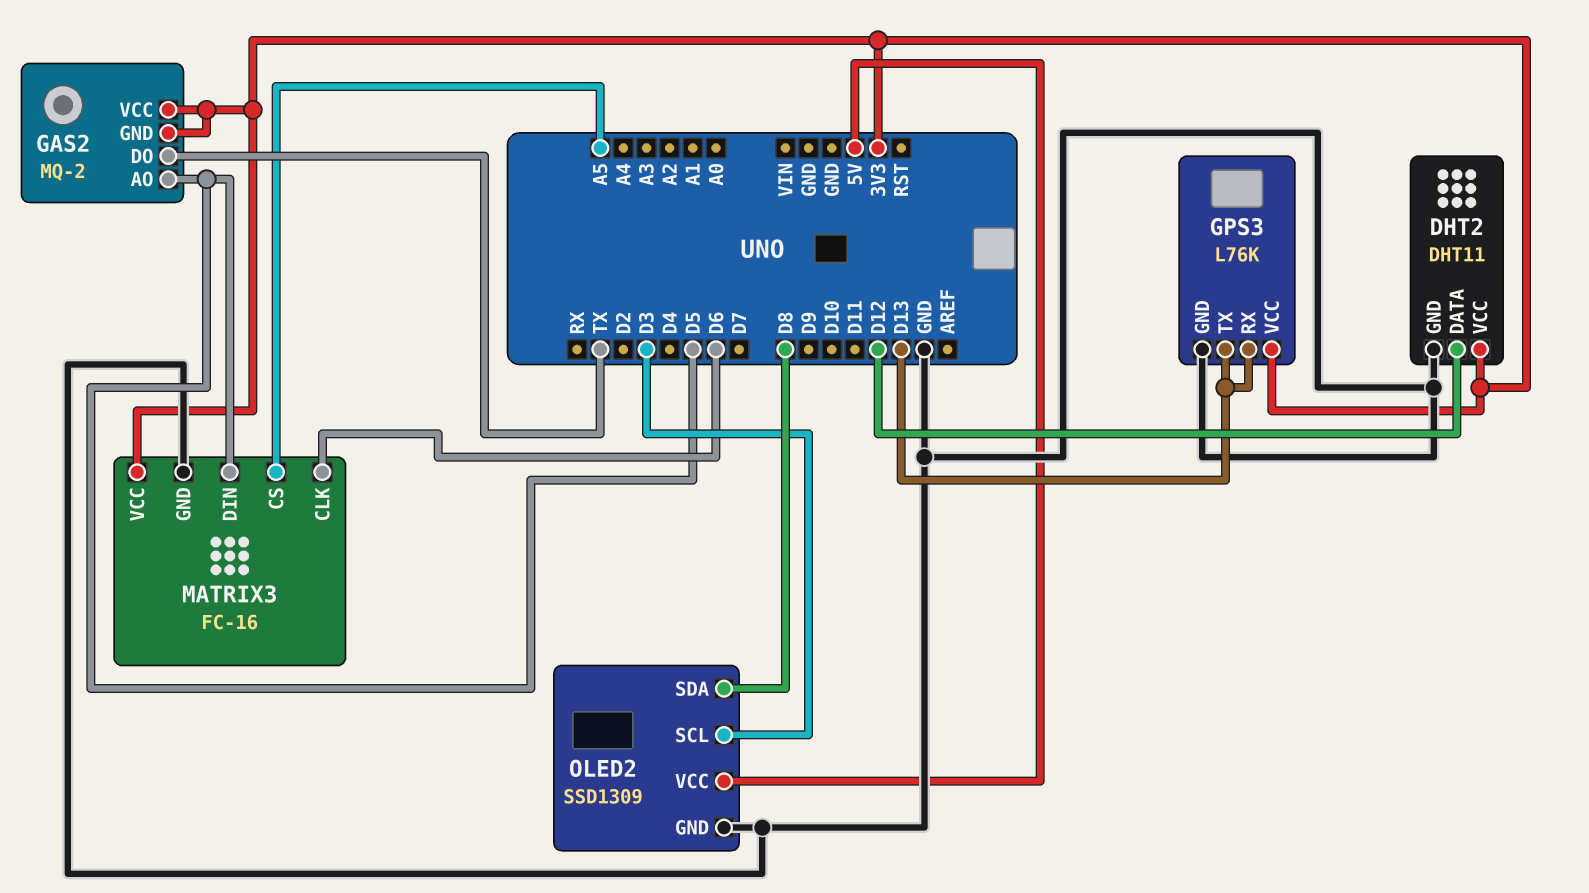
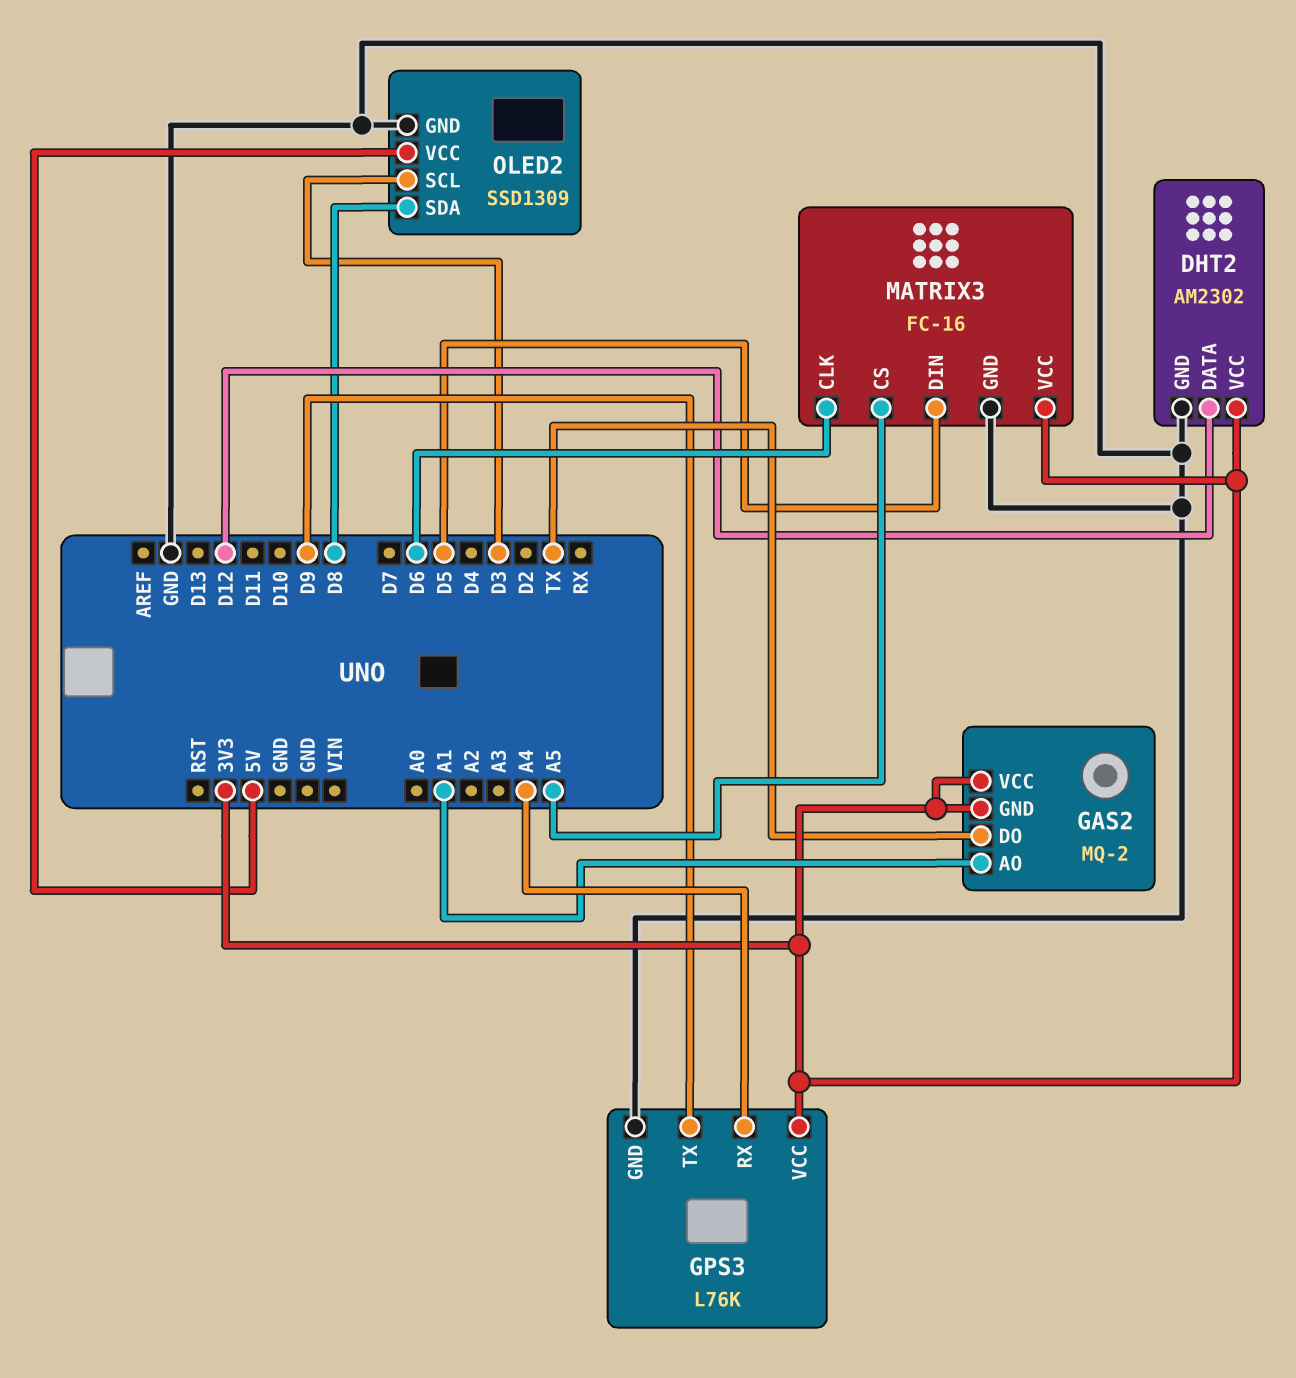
DHT2: DHT11 -> AM2302
GAS2 pin AO: D5 -> A1
GPS3 pin RX: D13 -> A4
GPS3 pin TX: D13 -> D9

